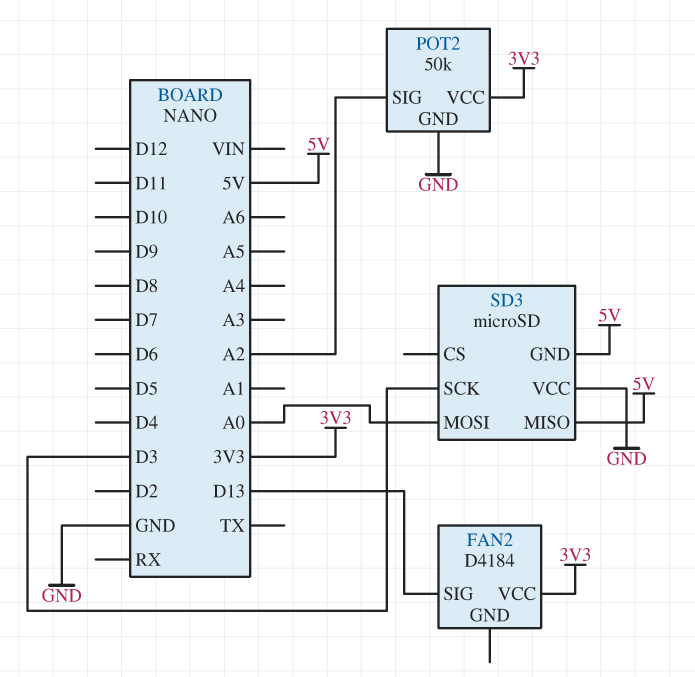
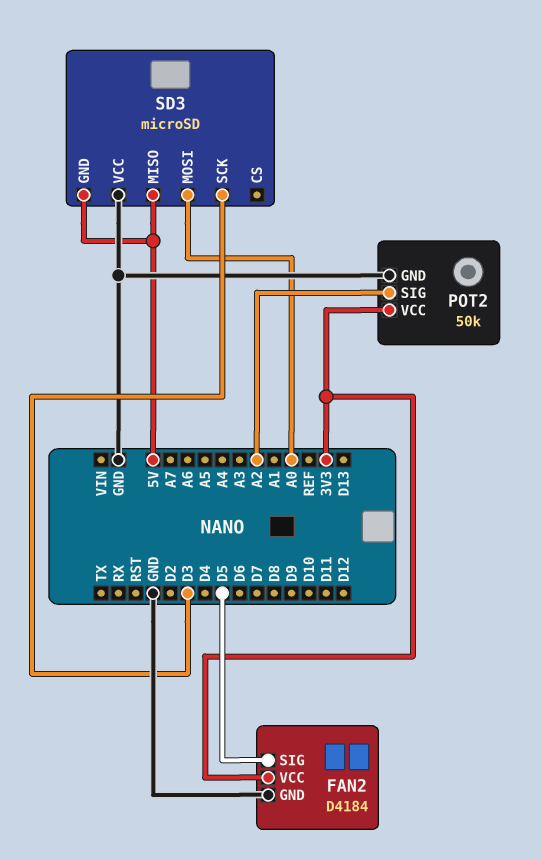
FAN2 pin GND: none -> GND
FAN2 pin SIG: D13 -> D5

